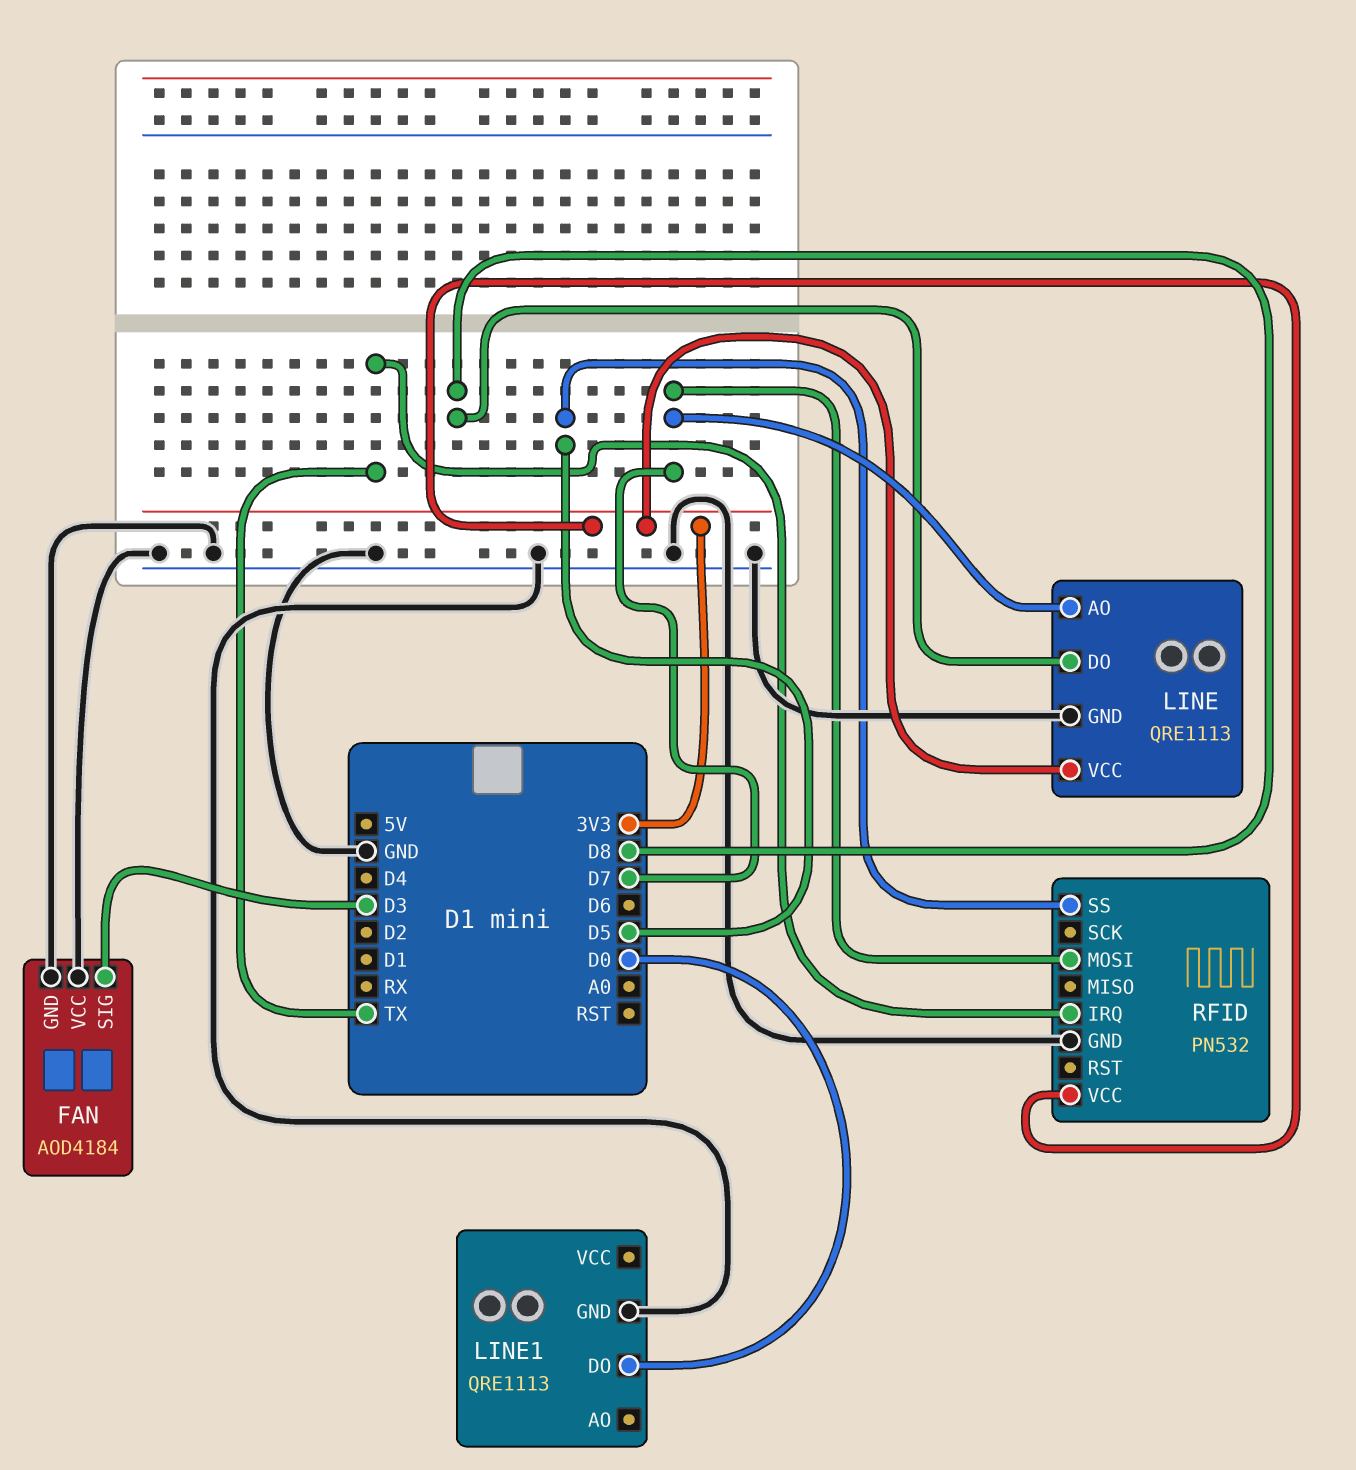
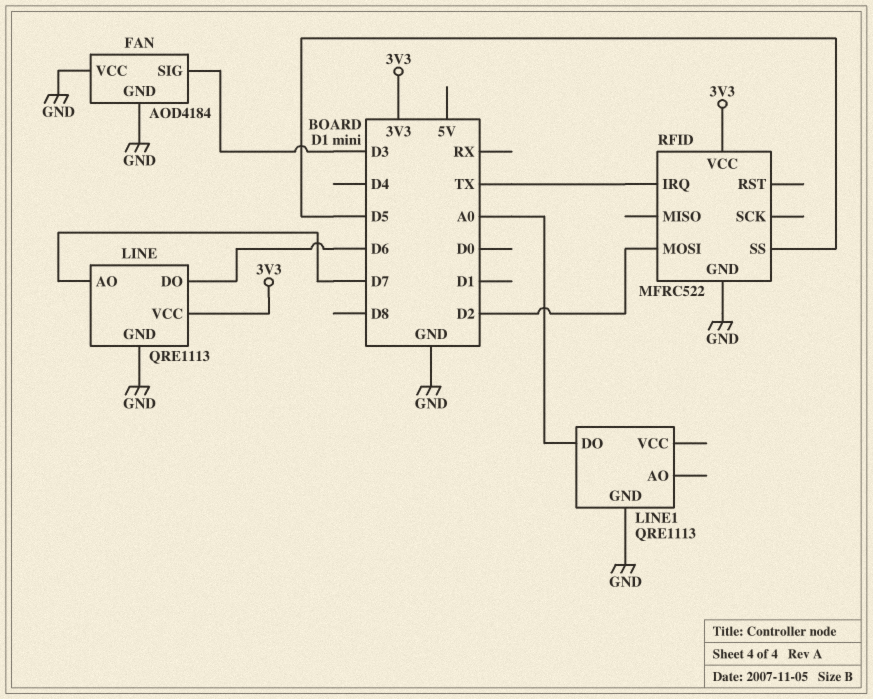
LINE pin DO: D8 -> D6
LINE1 pin DO: D0 -> A0
RFID: PN532 -> MFRC522
RFID pin MOSI: D7 -> D2

